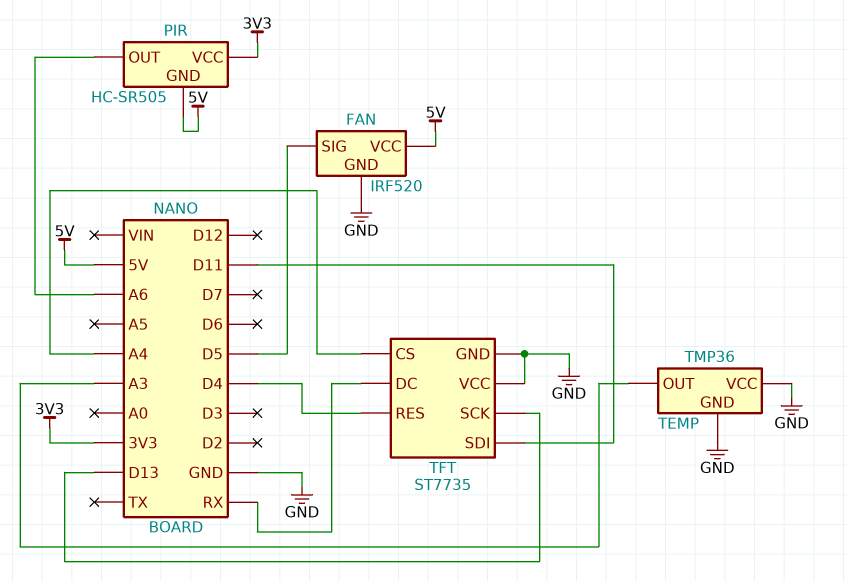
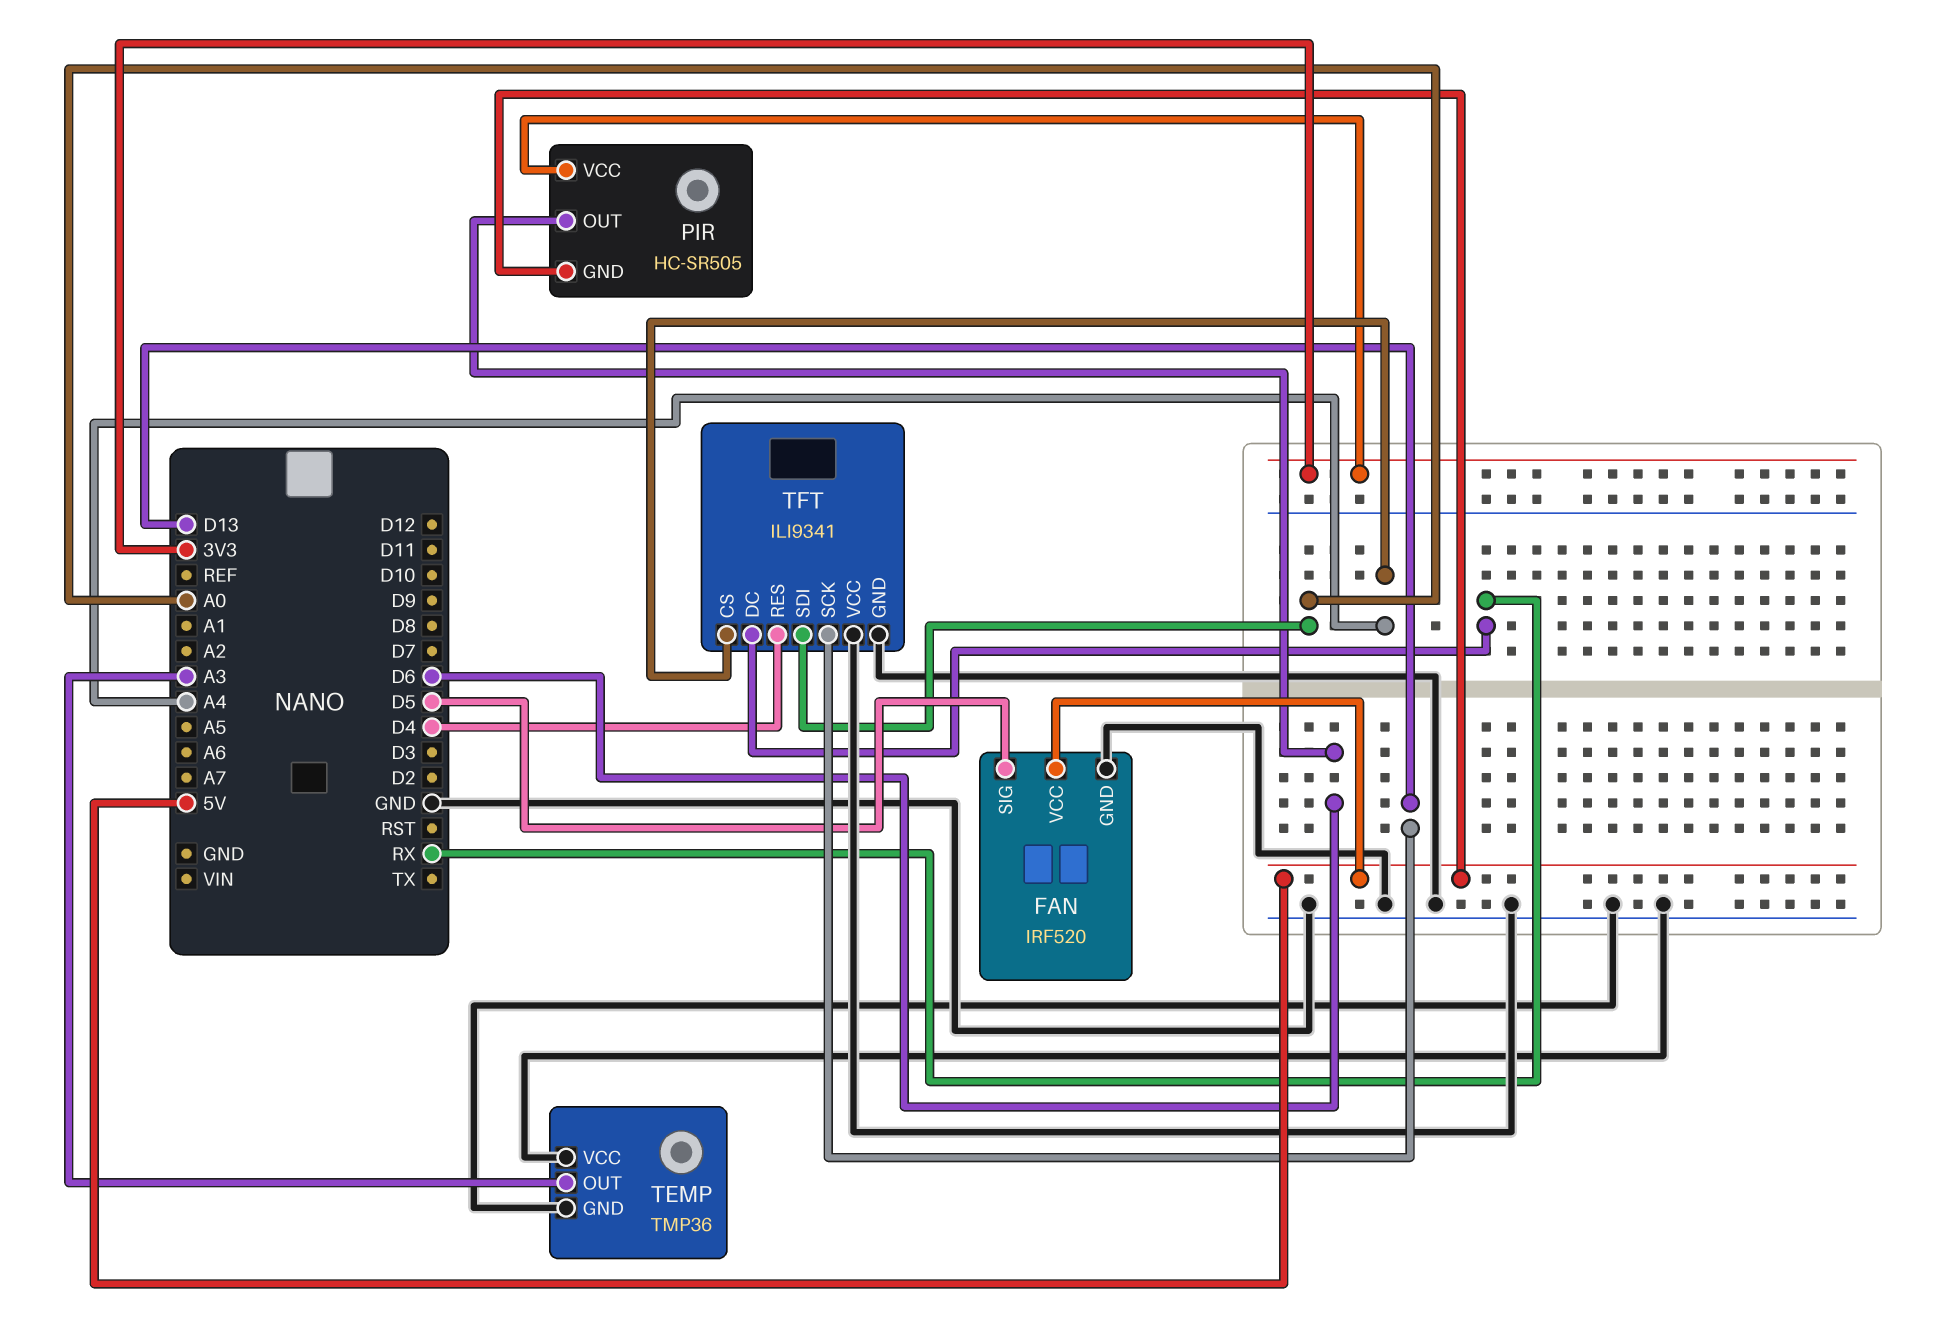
PIR pin OUT: A6 -> D6
TFT: ST7735 -> ILI9341
TFT pin SDI: D11 -> A0

